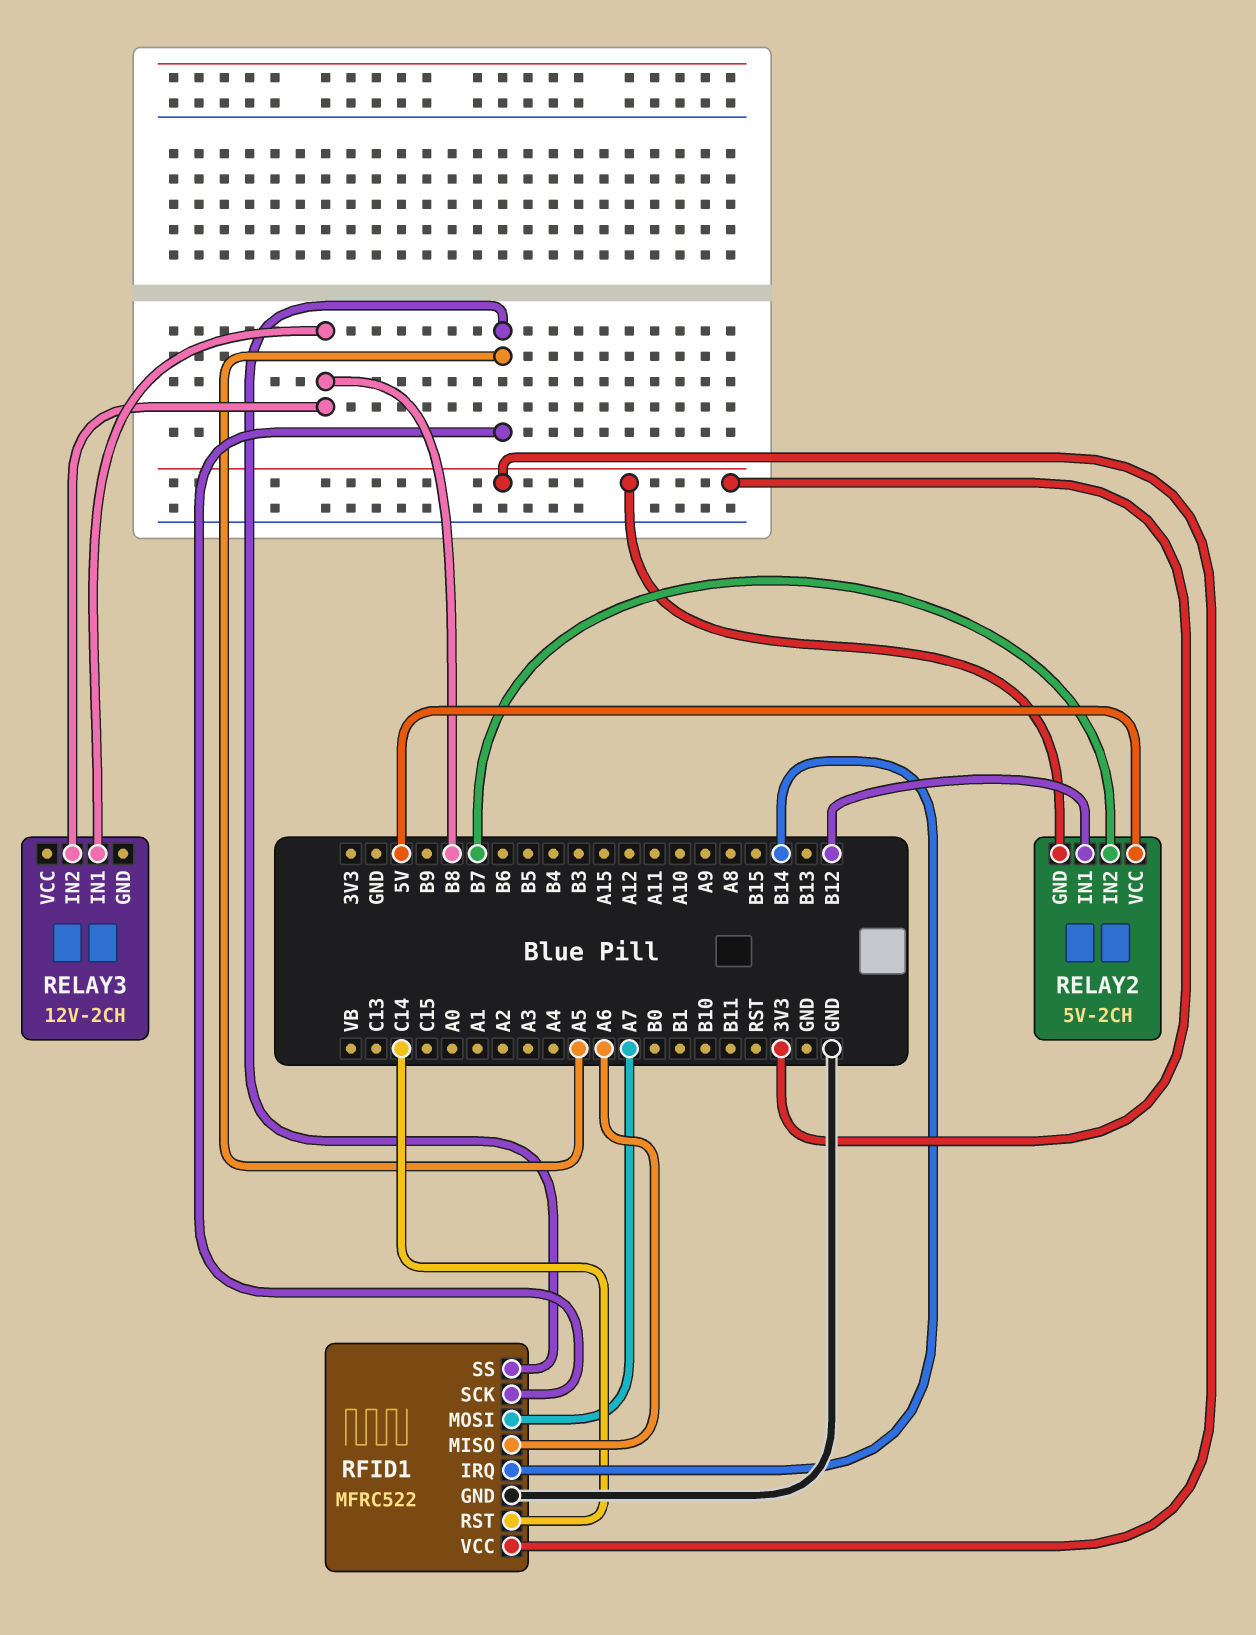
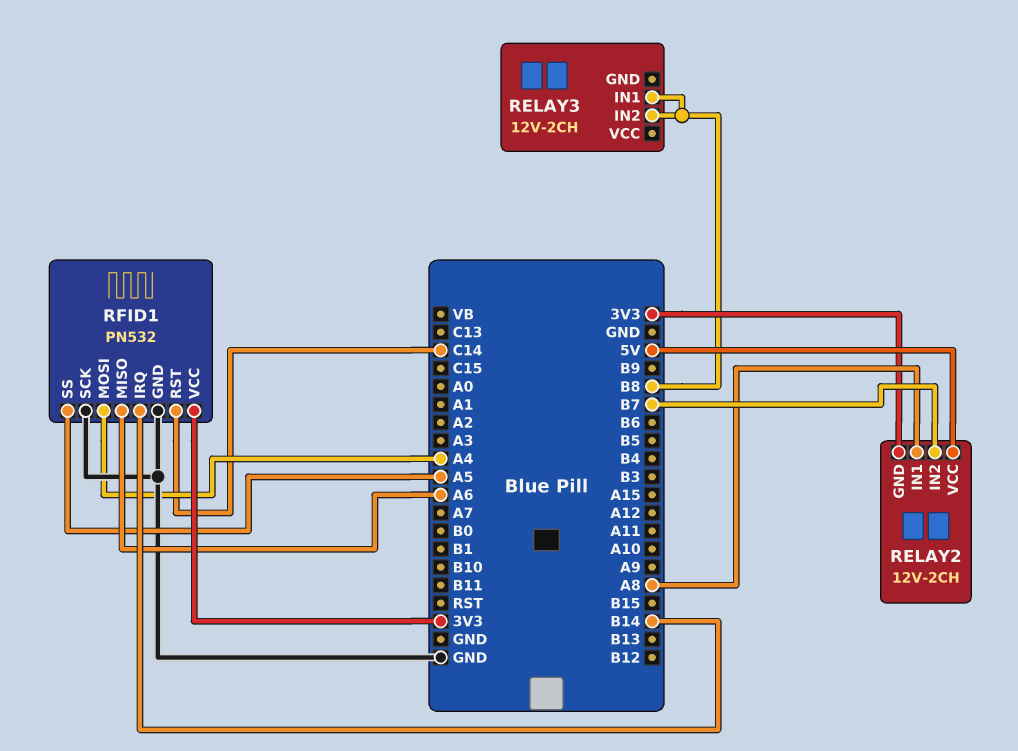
RELAY2: 5V-2CH -> 12V-2CH
RELAY2 pin IN1: B12 -> A8
RFID1: MFRC522 -> PN532
RFID1 pin MOSI: A7 -> A4
RFID1 pin SCK: A5 -> GND

